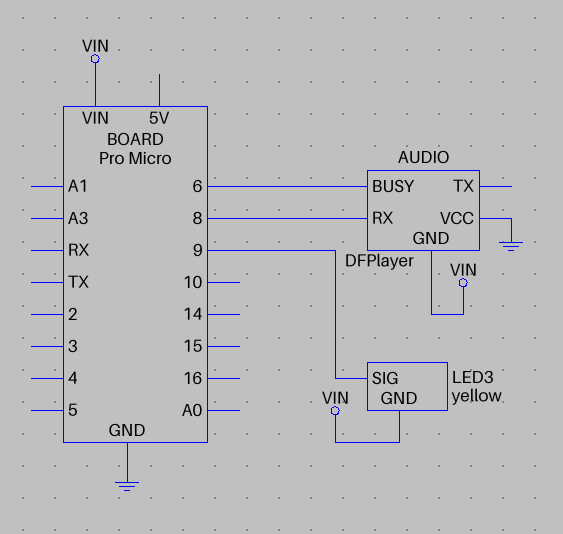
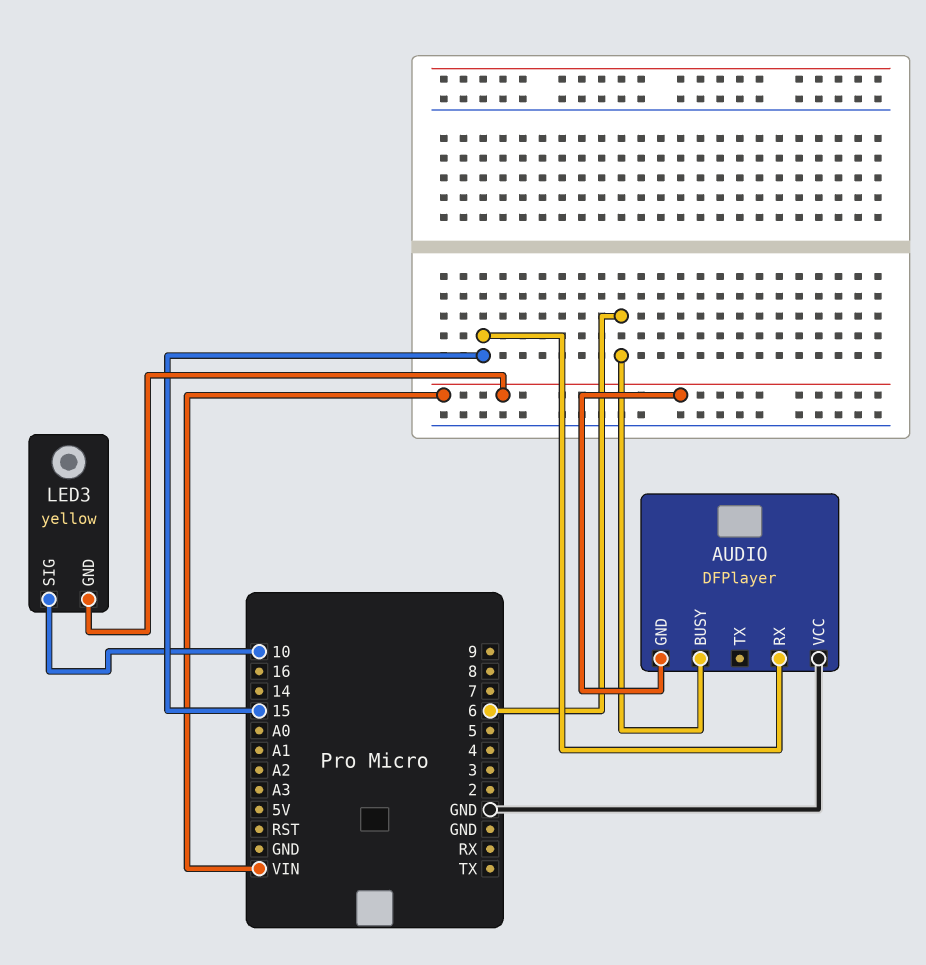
AUDIO pin RX: 8 -> 15
LED3 pin SIG: 9 -> 10

